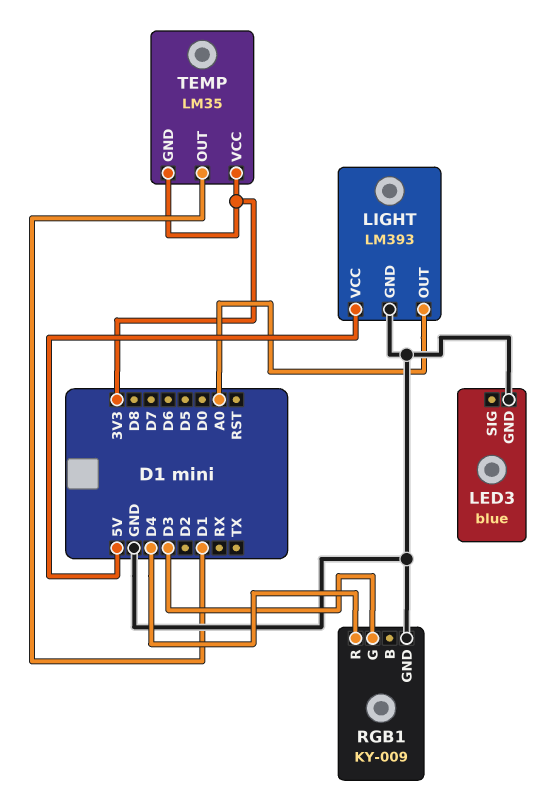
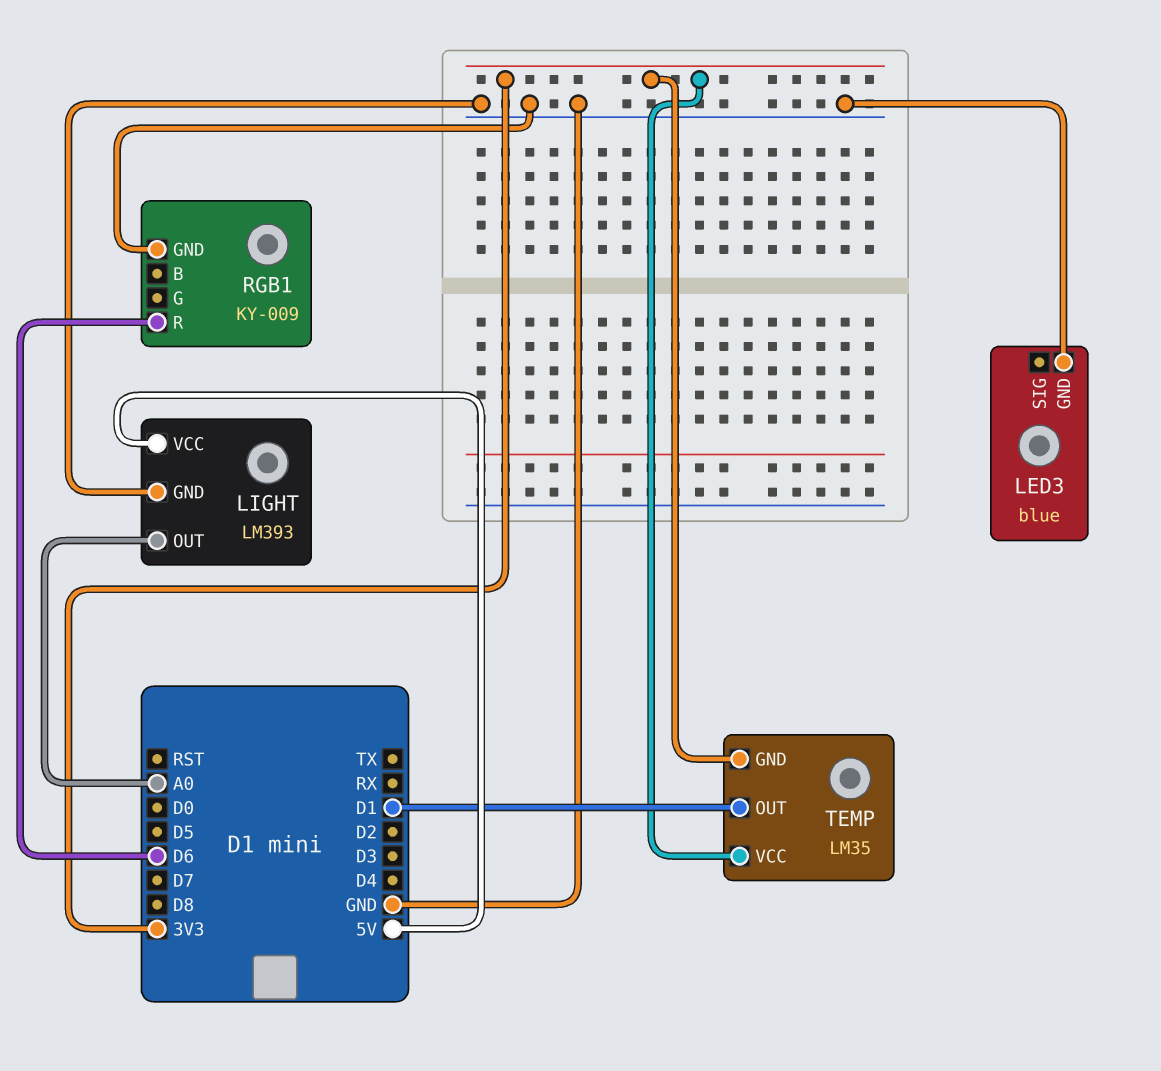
RGB1 pin G: D3 -> none
RGB1 pin R: D4 -> D6

